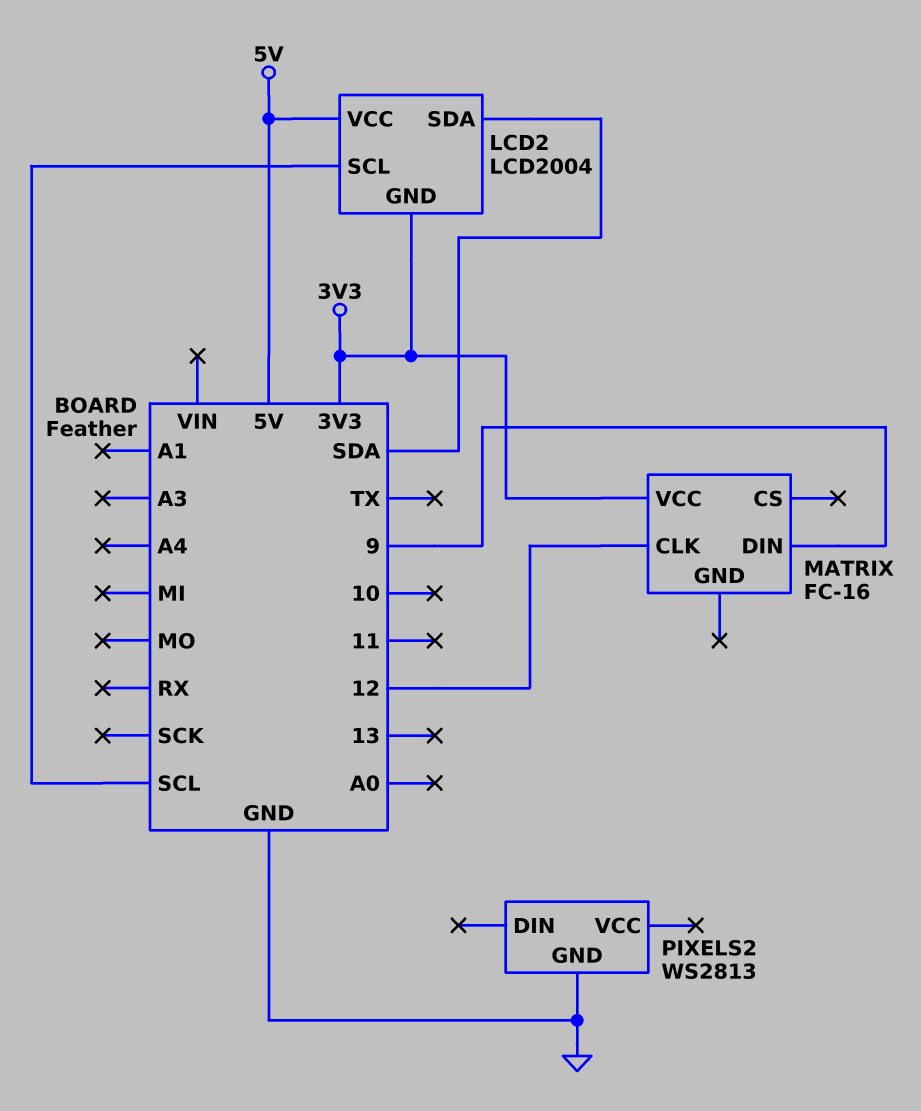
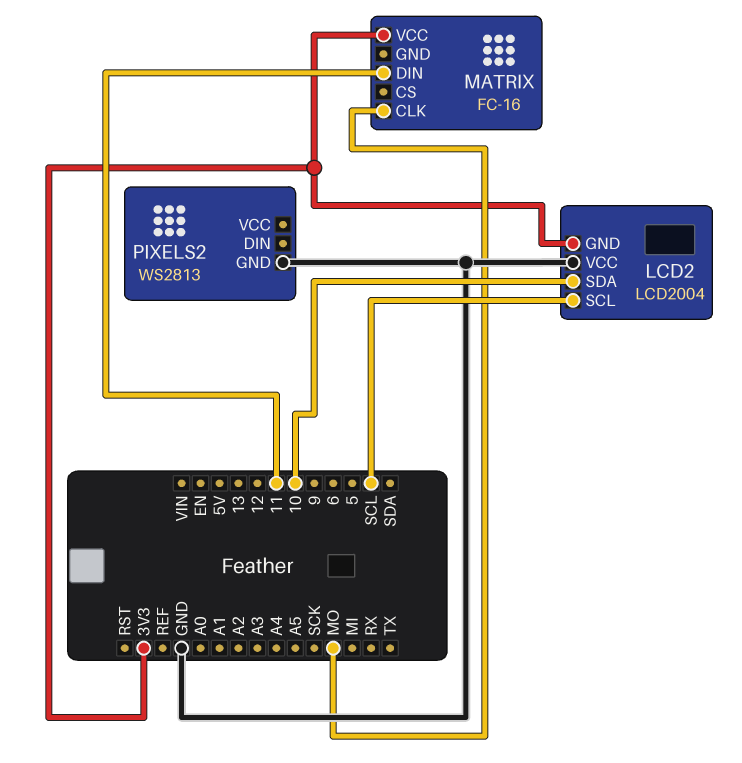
LCD2 pin SDA: SDA -> 10
LCD2 pin VCC: 5V -> GND
MATRIX pin CLK: 12 -> MO
MATRIX pin DIN: 9 -> 11

